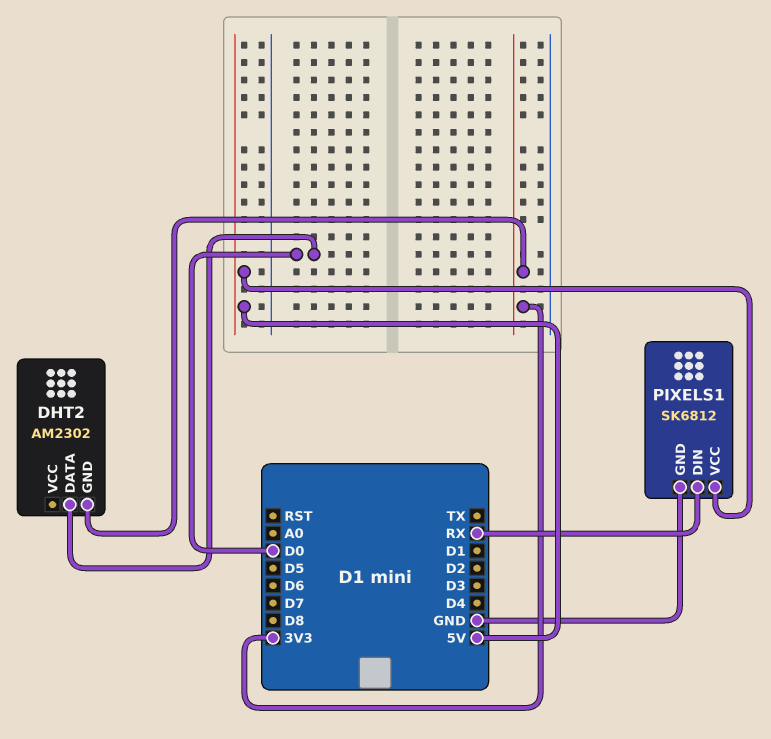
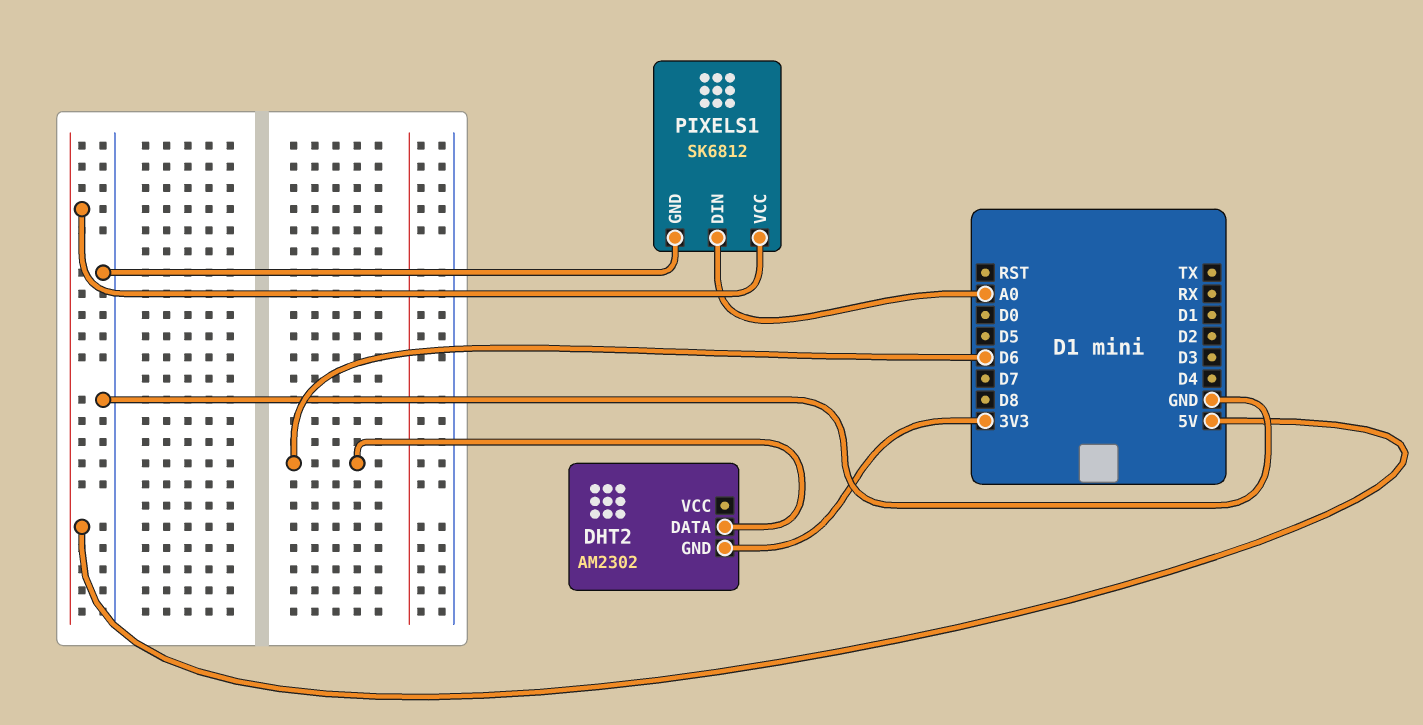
DHT2 pin DATA: D0 -> D6
PIXELS1 pin DIN: RX -> A0

